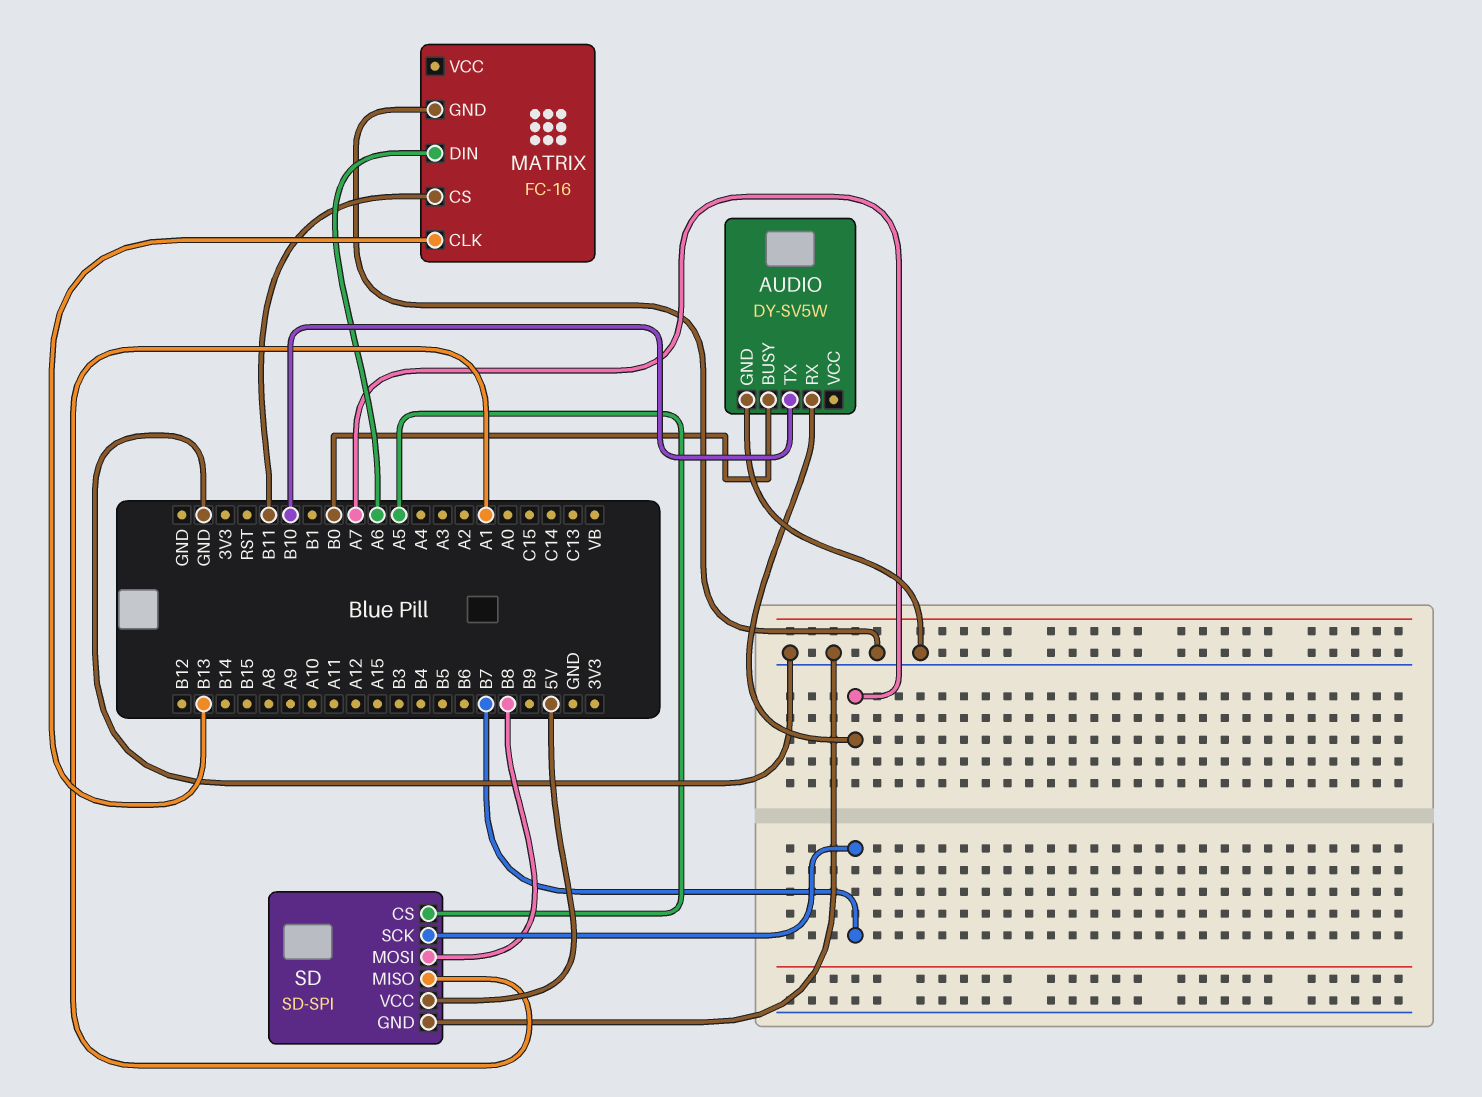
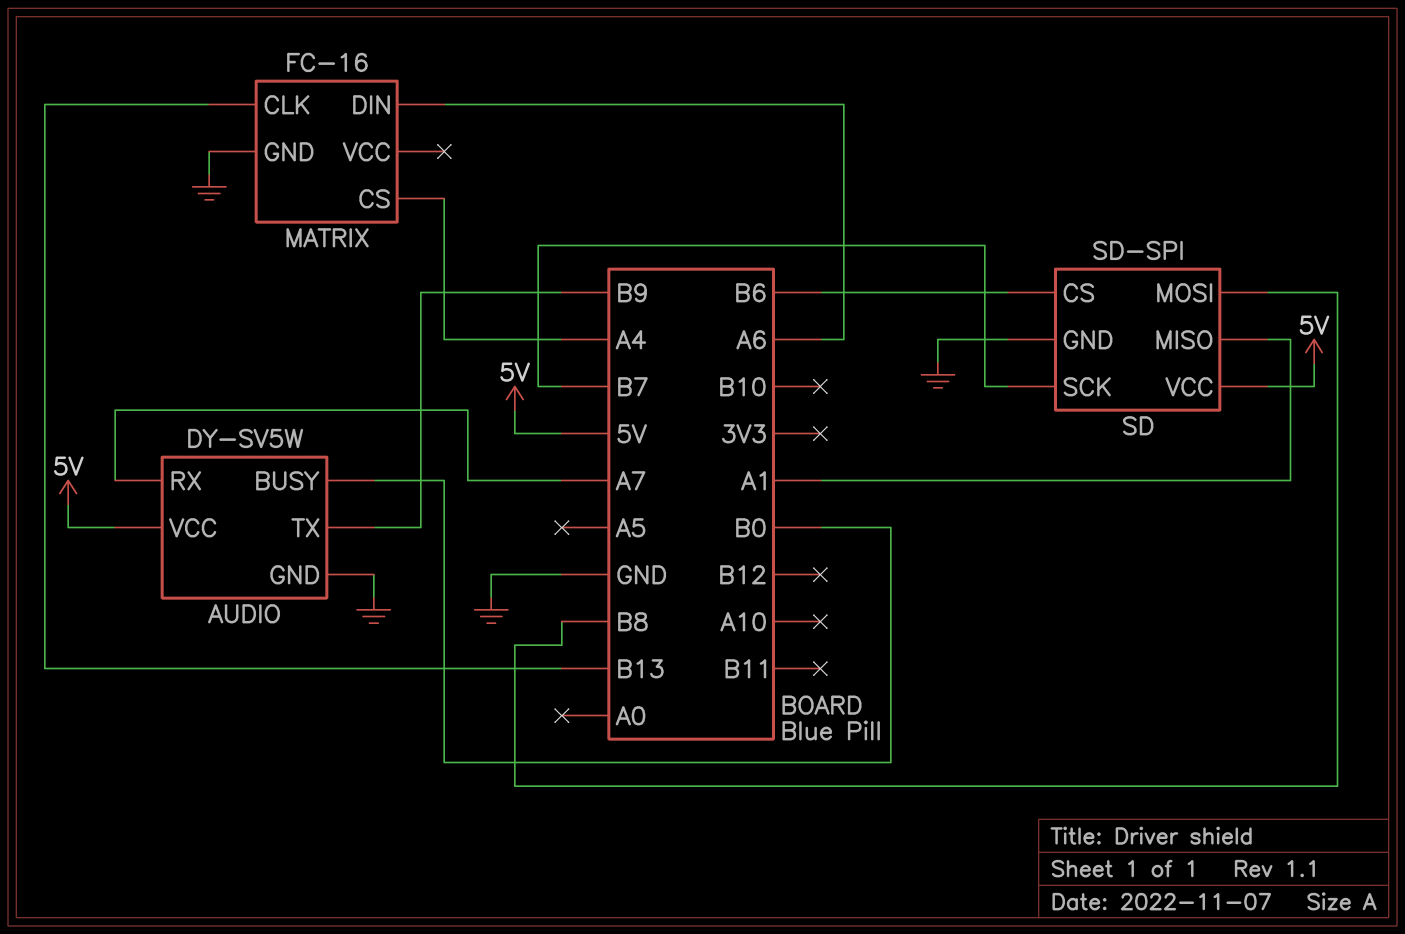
AUDIO pin TX: B10 -> B9
AUDIO pin VCC: none -> 5V
MATRIX pin CS: B11 -> A4
SD pin CS: A5 -> B6

